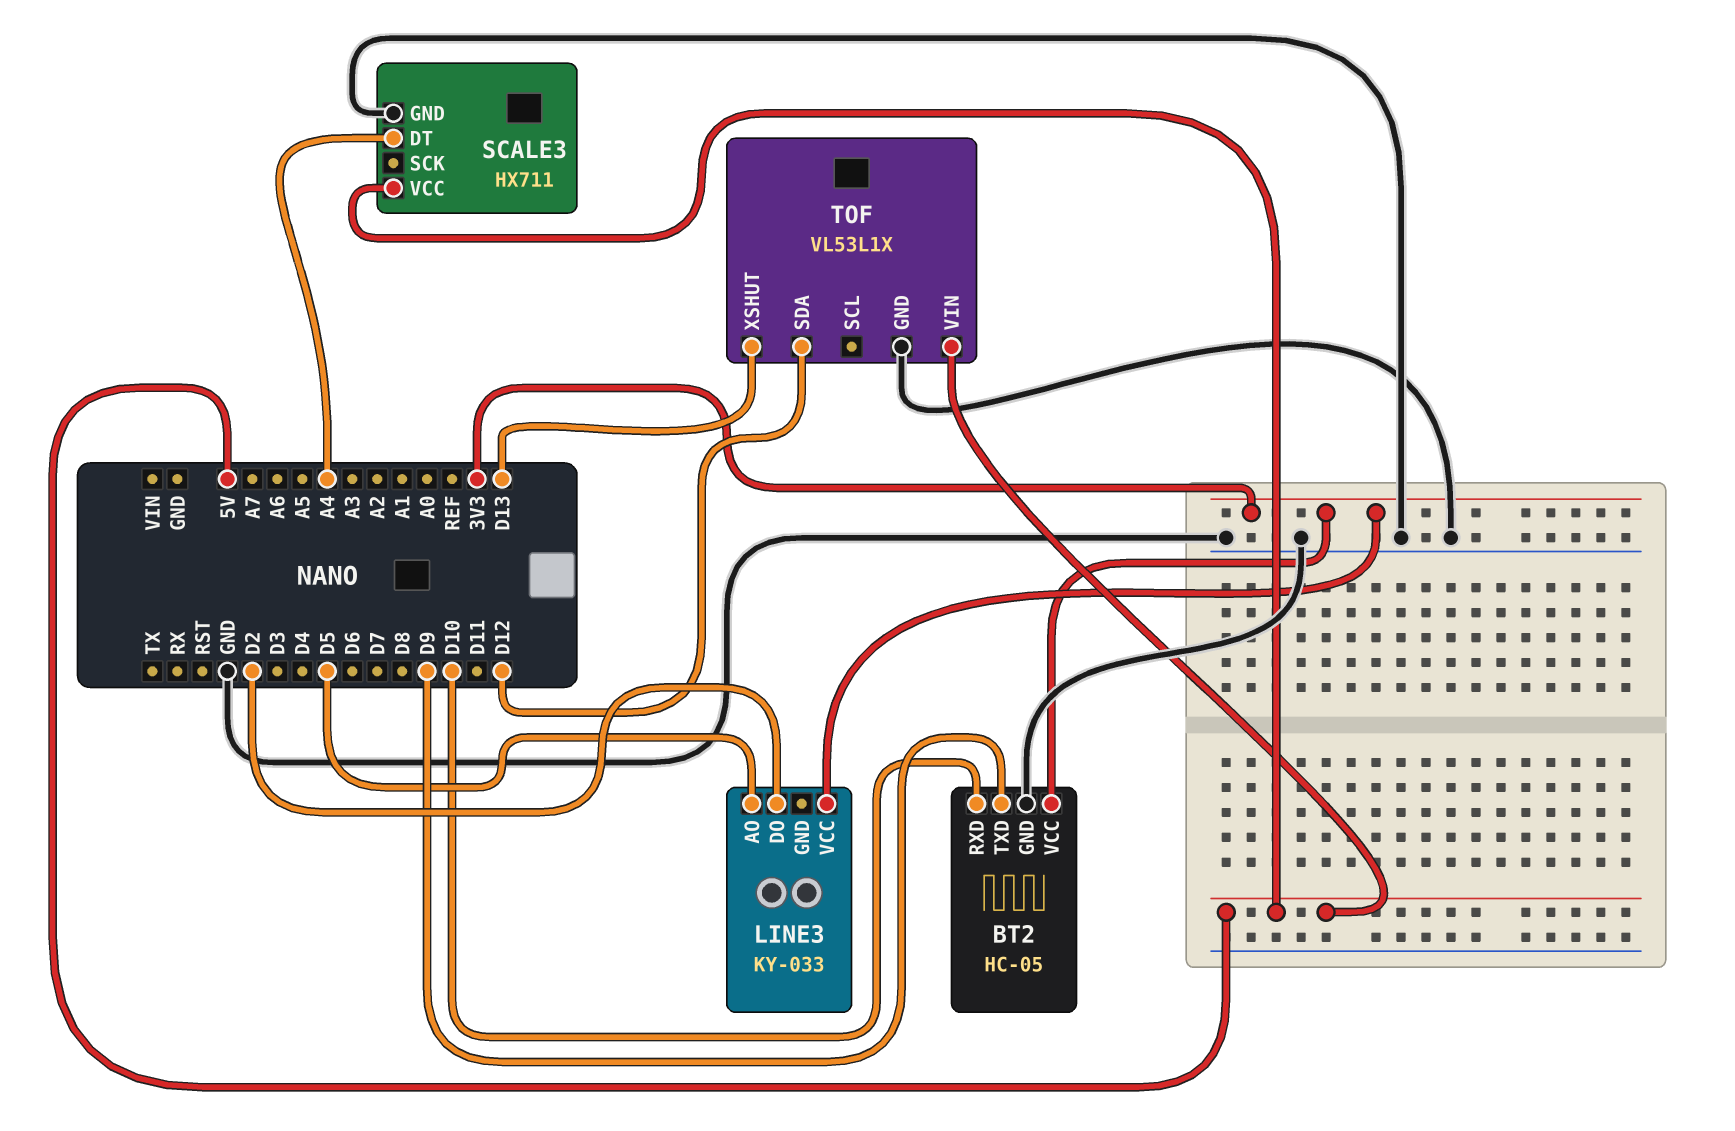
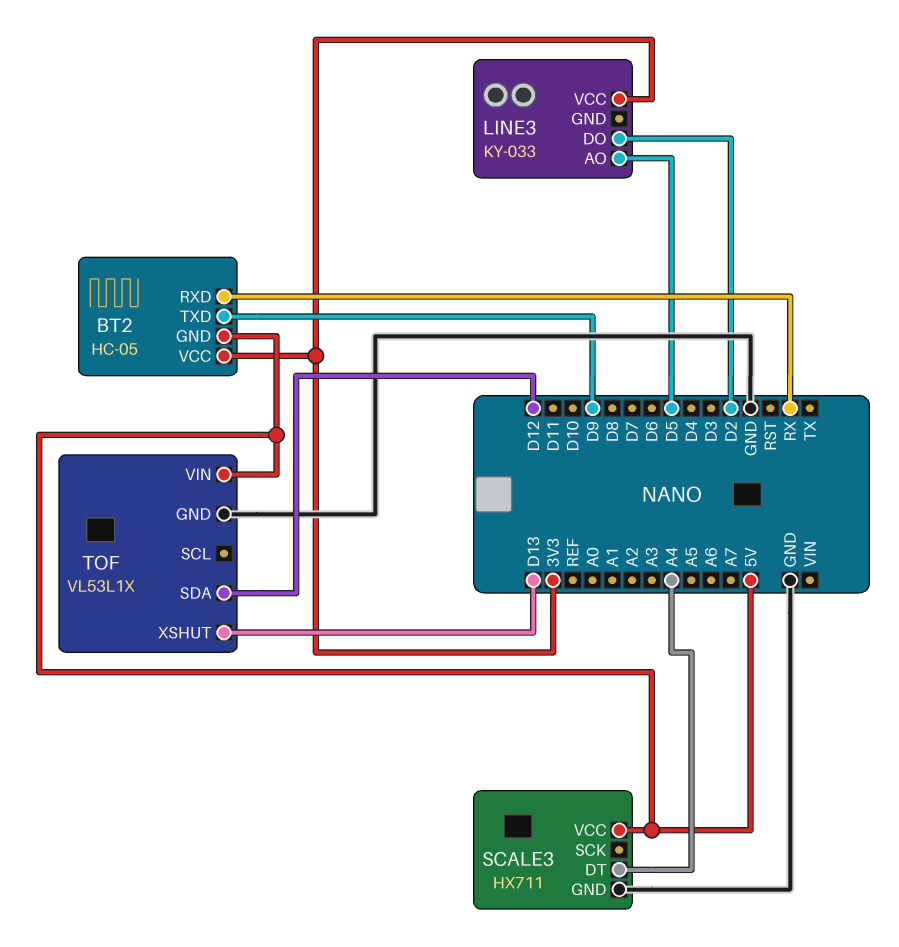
BT2 pin GND: GND -> 5V
BT2 pin RXD: D10 -> RX

